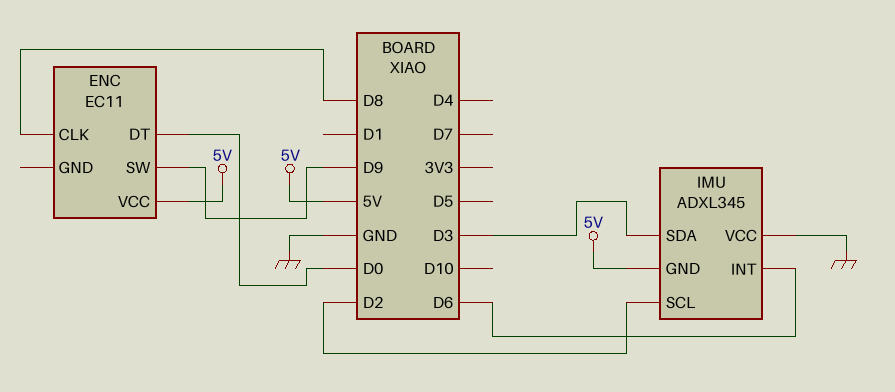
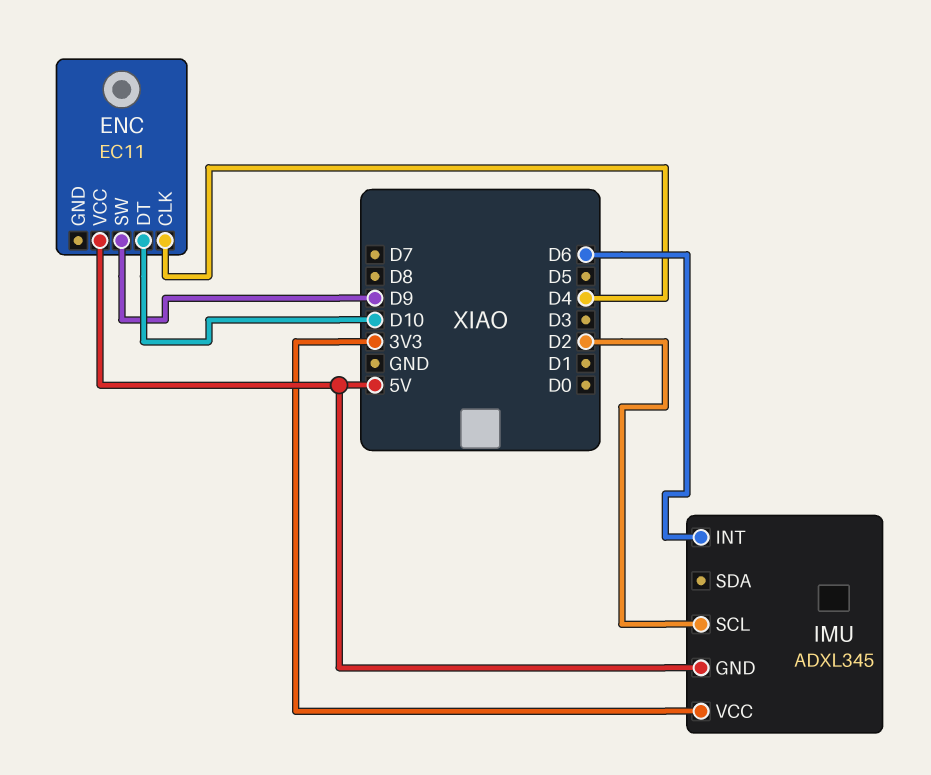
ENC pin CLK: D8 -> D4
ENC pin DT: D0 -> D10
IMU pin SDA: D3 -> none
IMU pin VCC: GND -> 3V3

